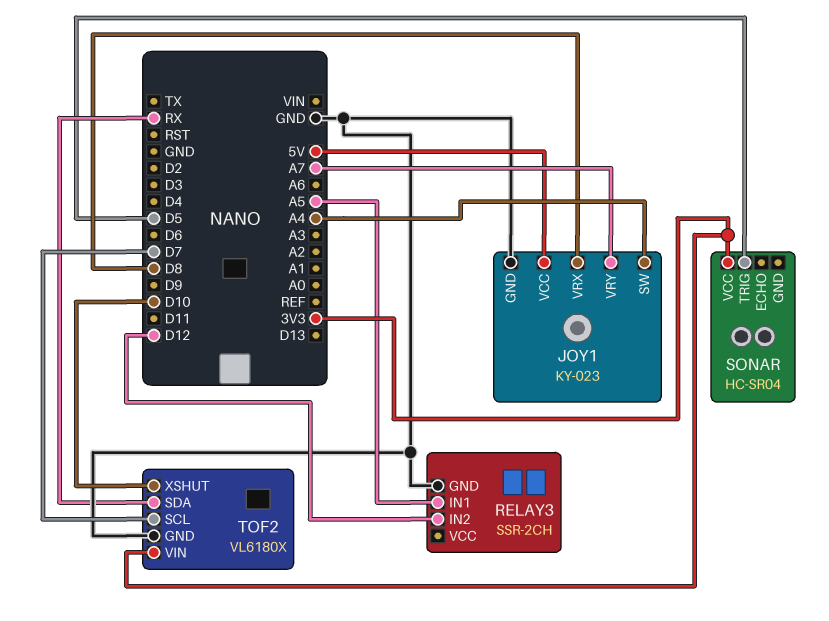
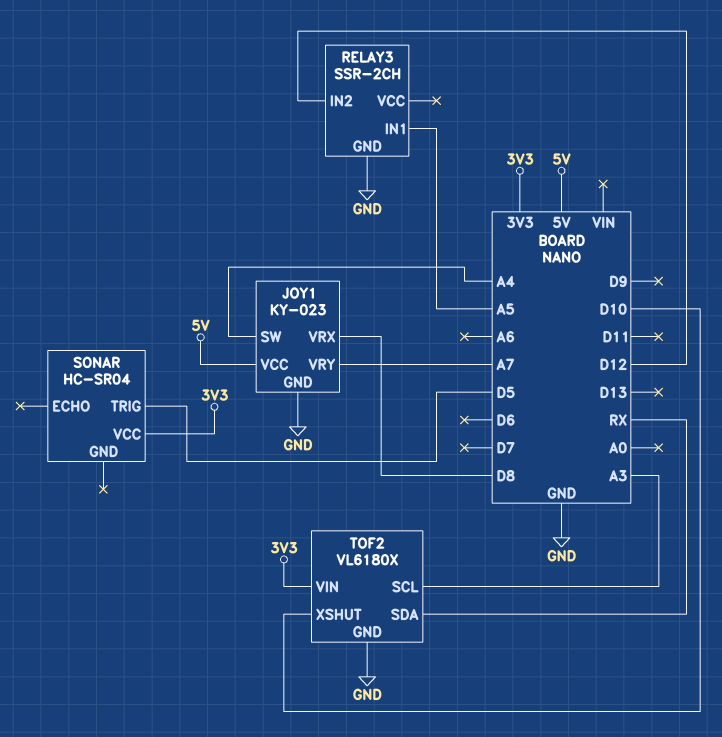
TOF2 pin SCL: D7 -> A3

